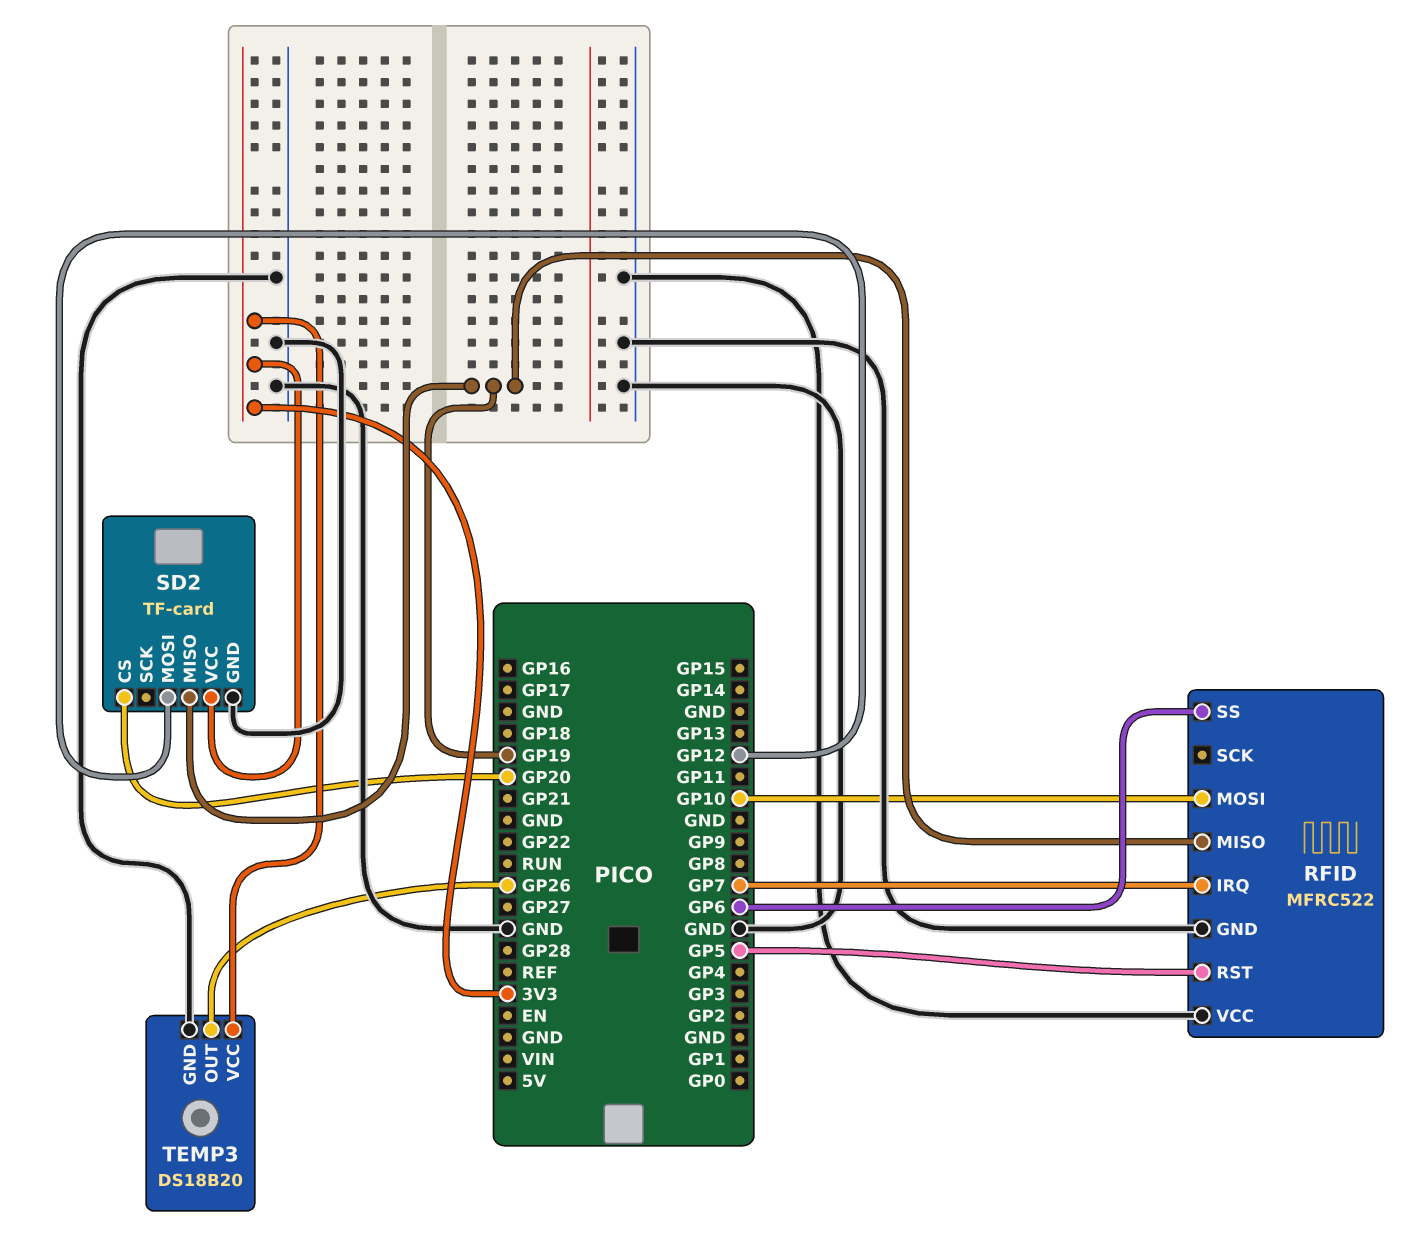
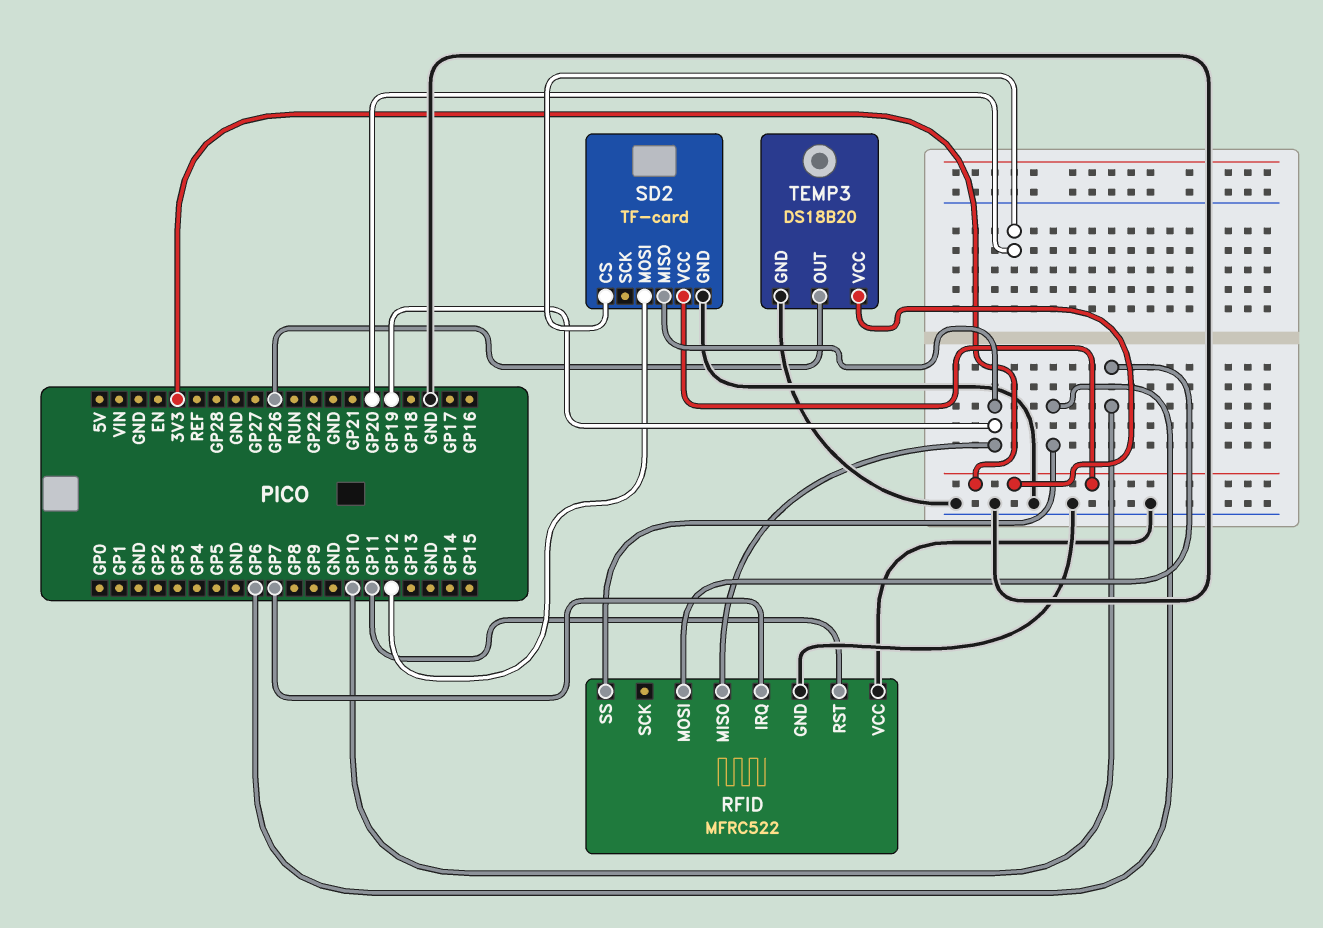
RFID pin RST: GP5 -> GP11

